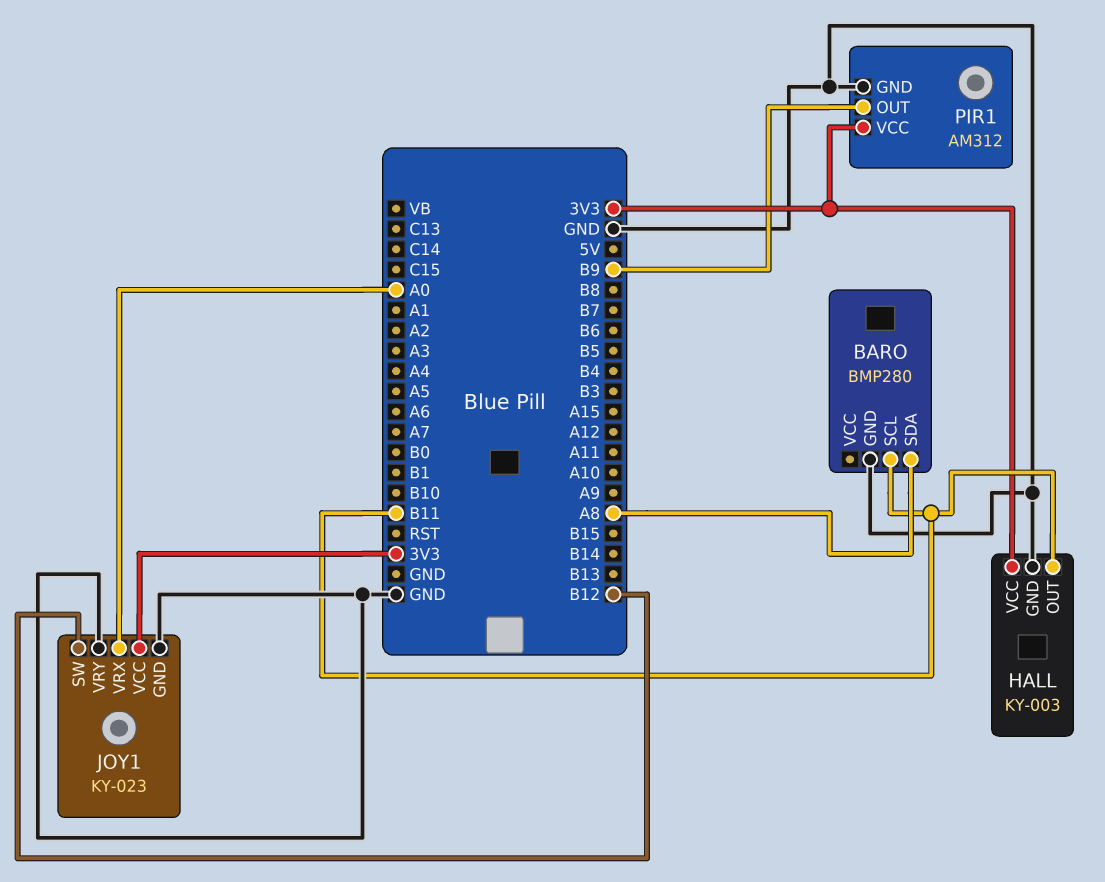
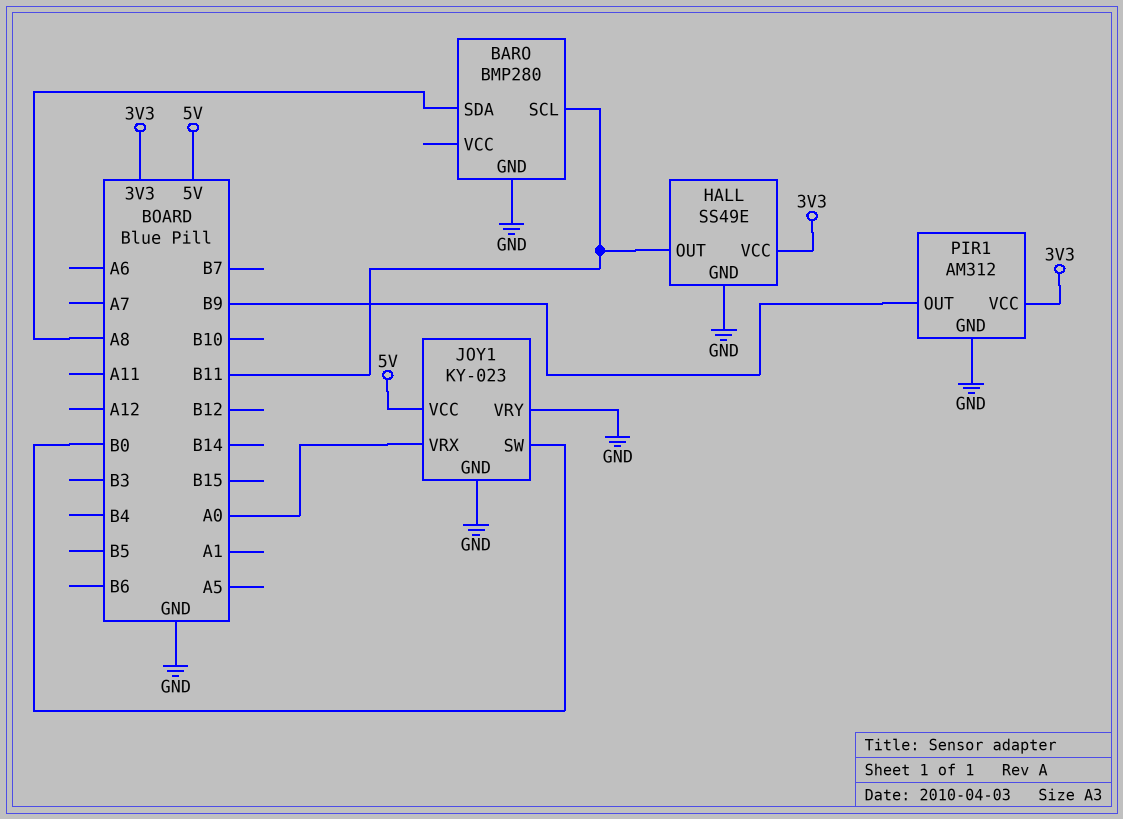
HALL: KY-003 -> SS49E
JOY1 pin SW: B12 -> B0
JOY1 pin VCC: 3V3 -> 5V

